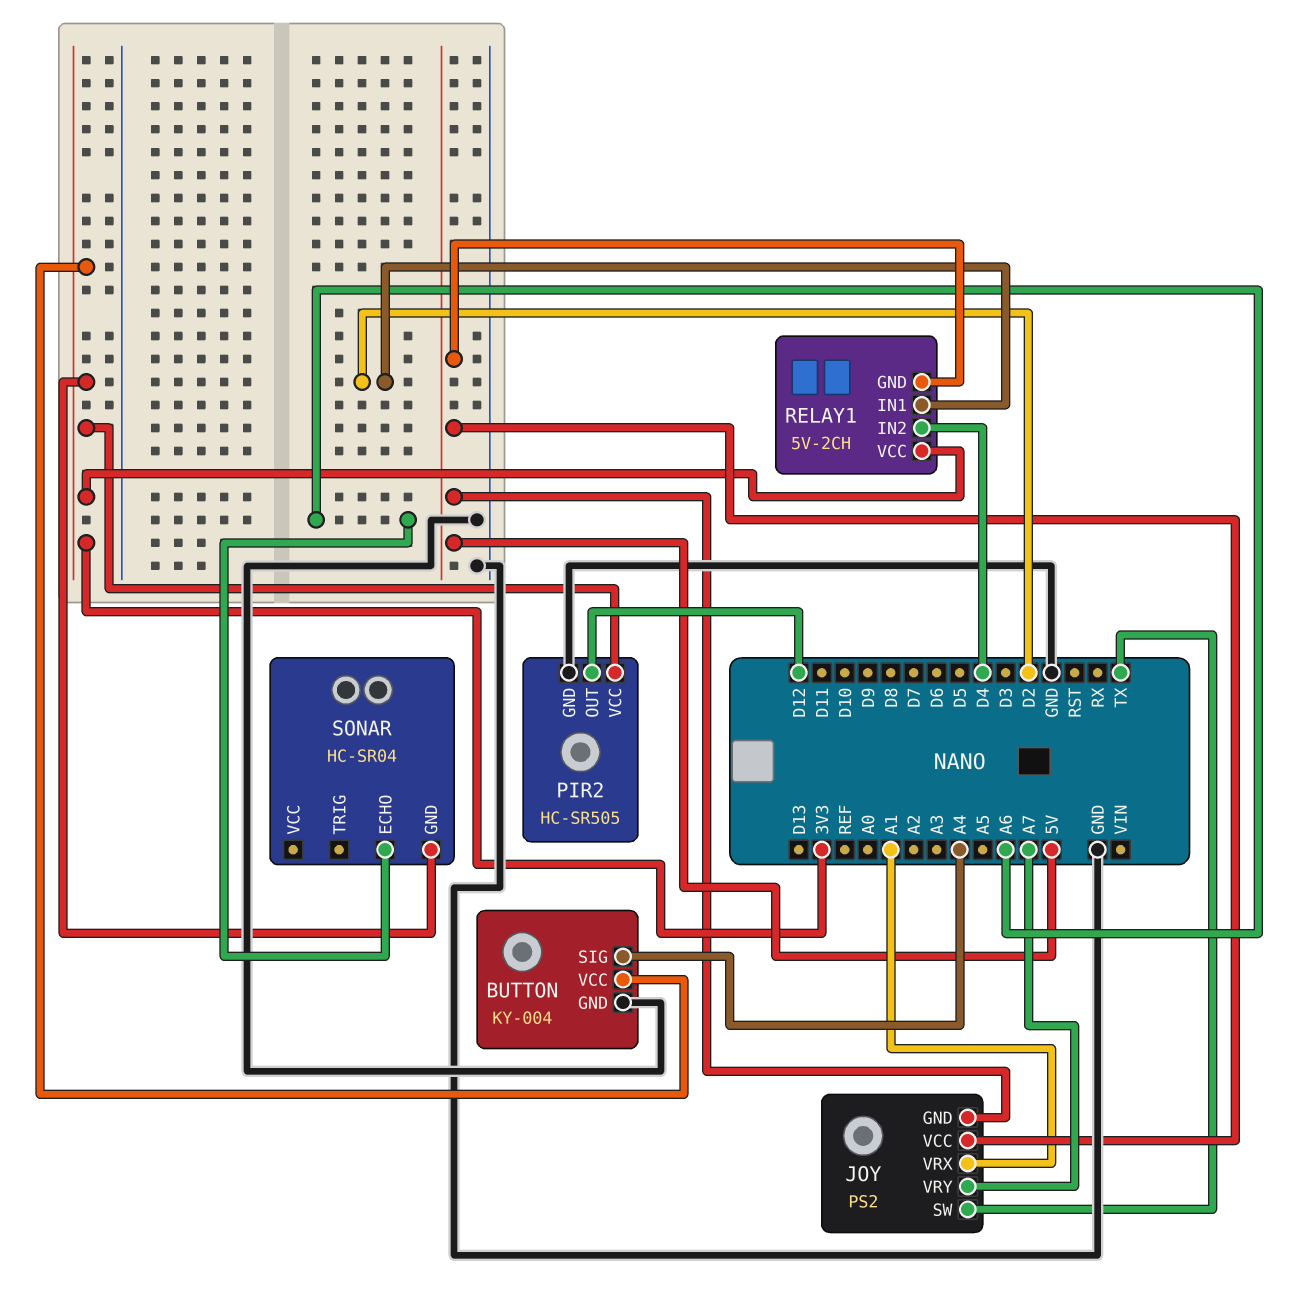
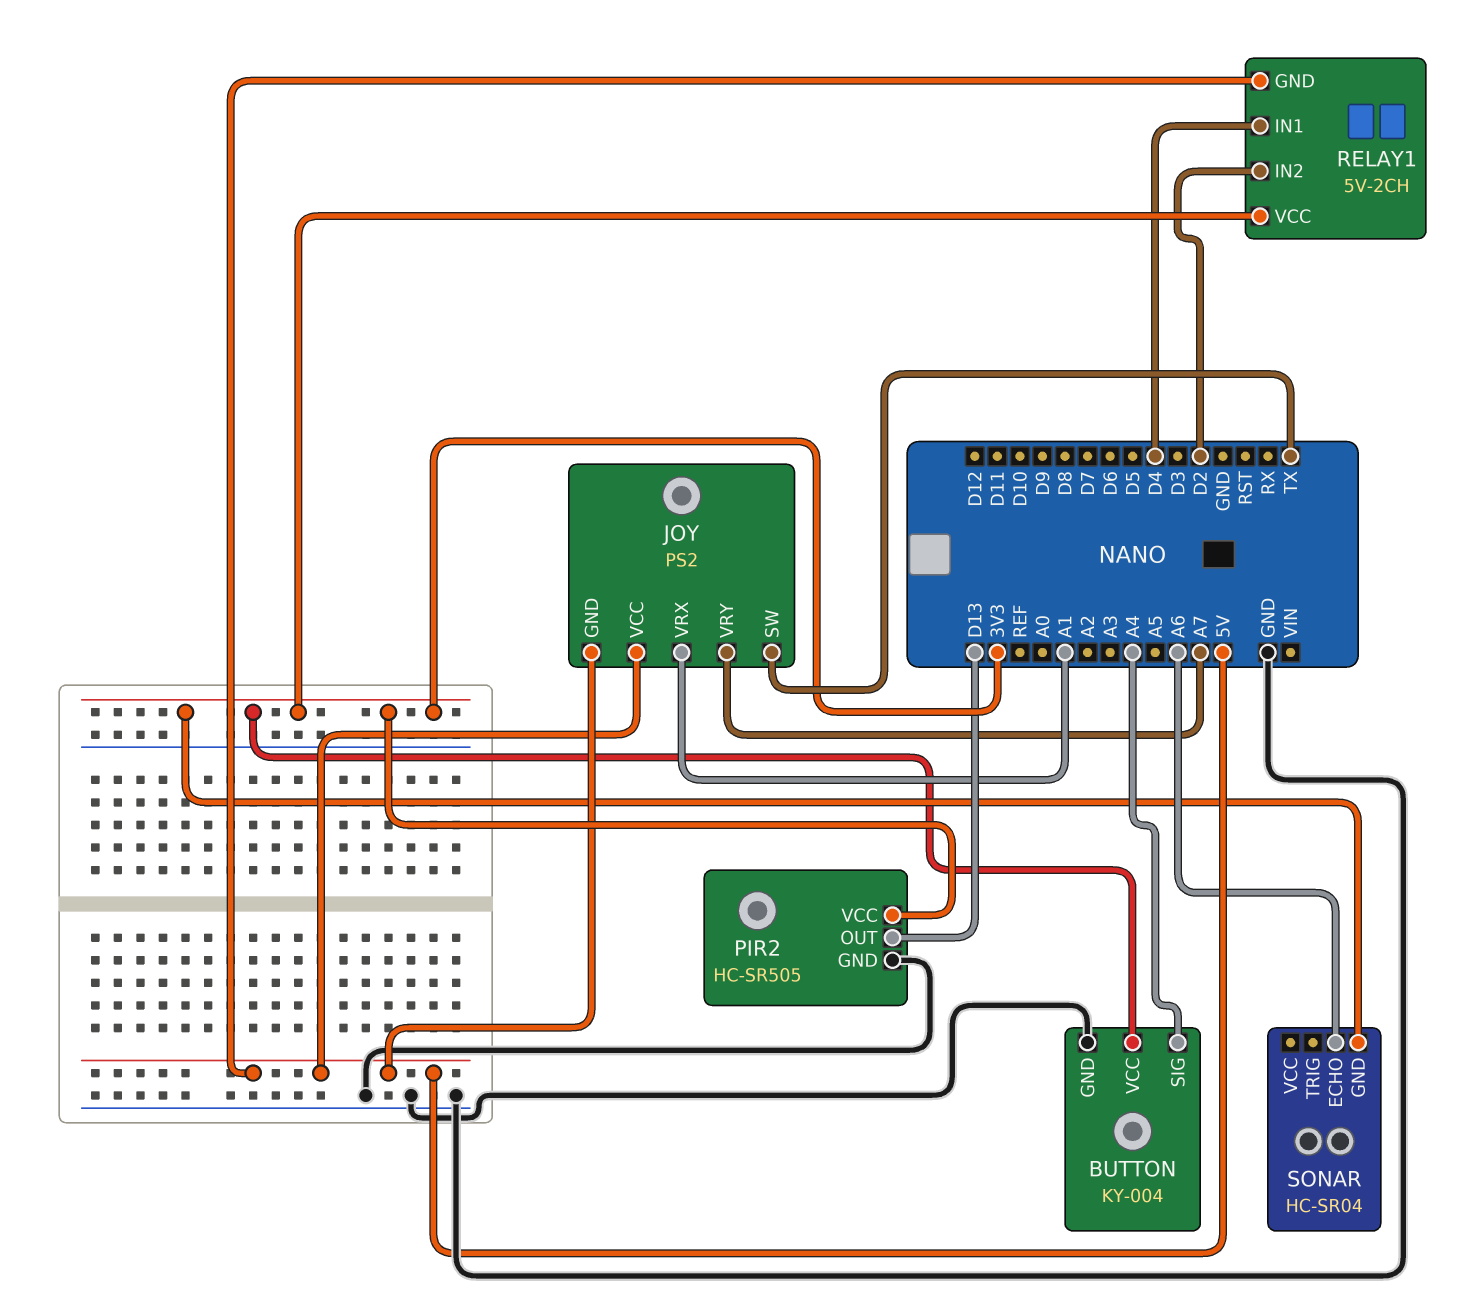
PIR2 pin OUT: D12 -> D13
RELAY1 pin IN1: D2 -> D4
RELAY1 pin IN2: D4 -> D2

